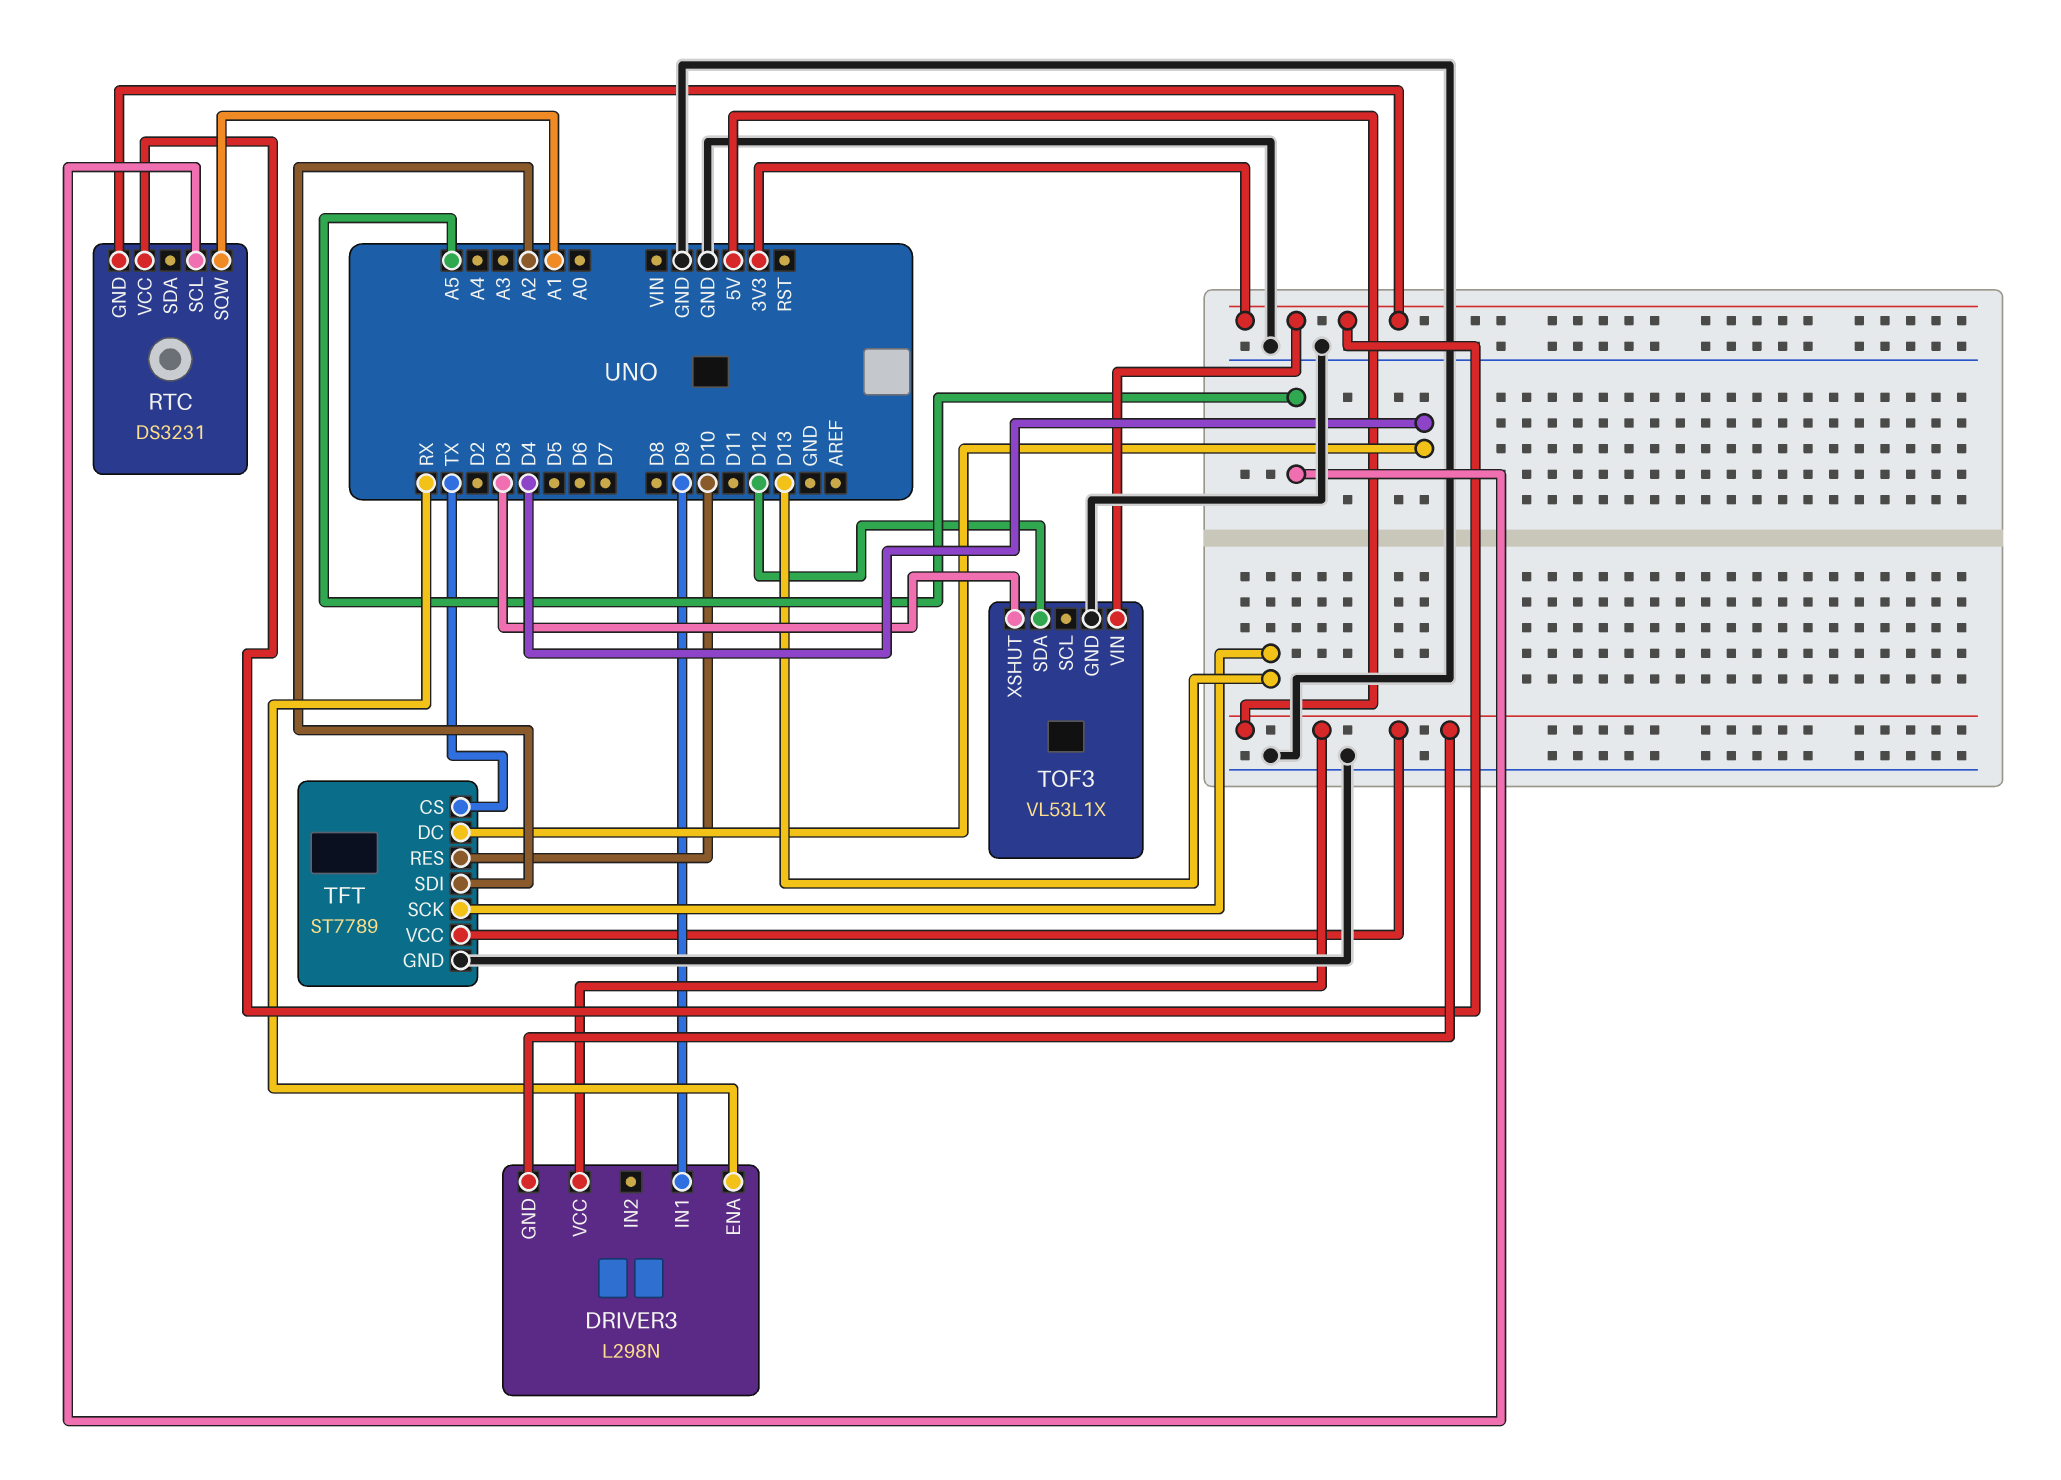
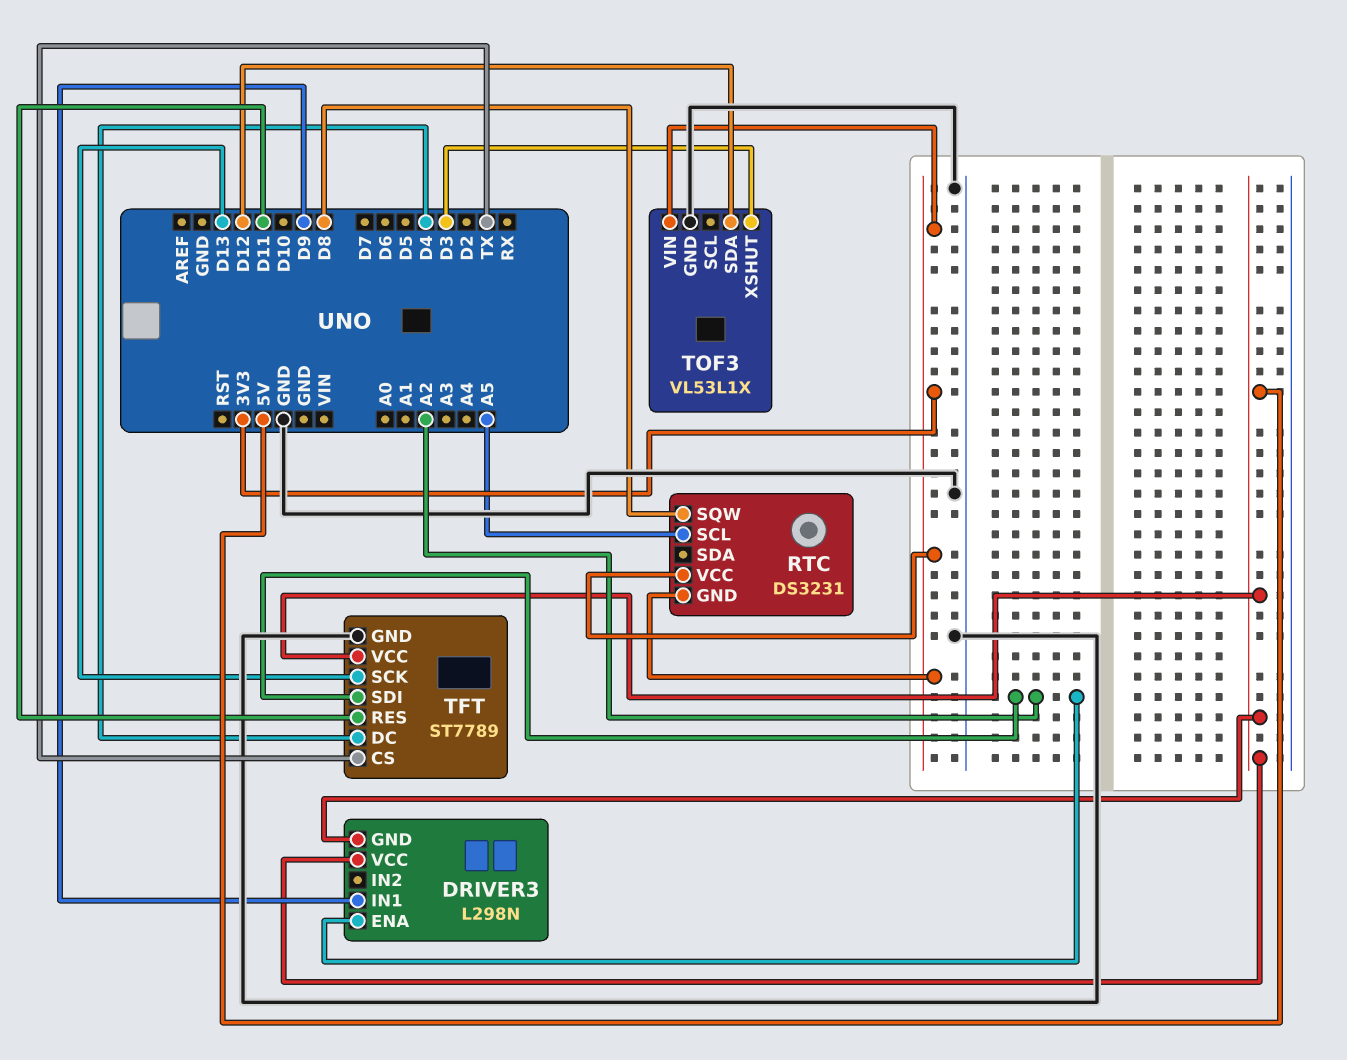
DRIVER3 pin ENA: RX -> A2
RTC pin SQW: A1 -> D8
TFT pin RES: D10 -> D11

